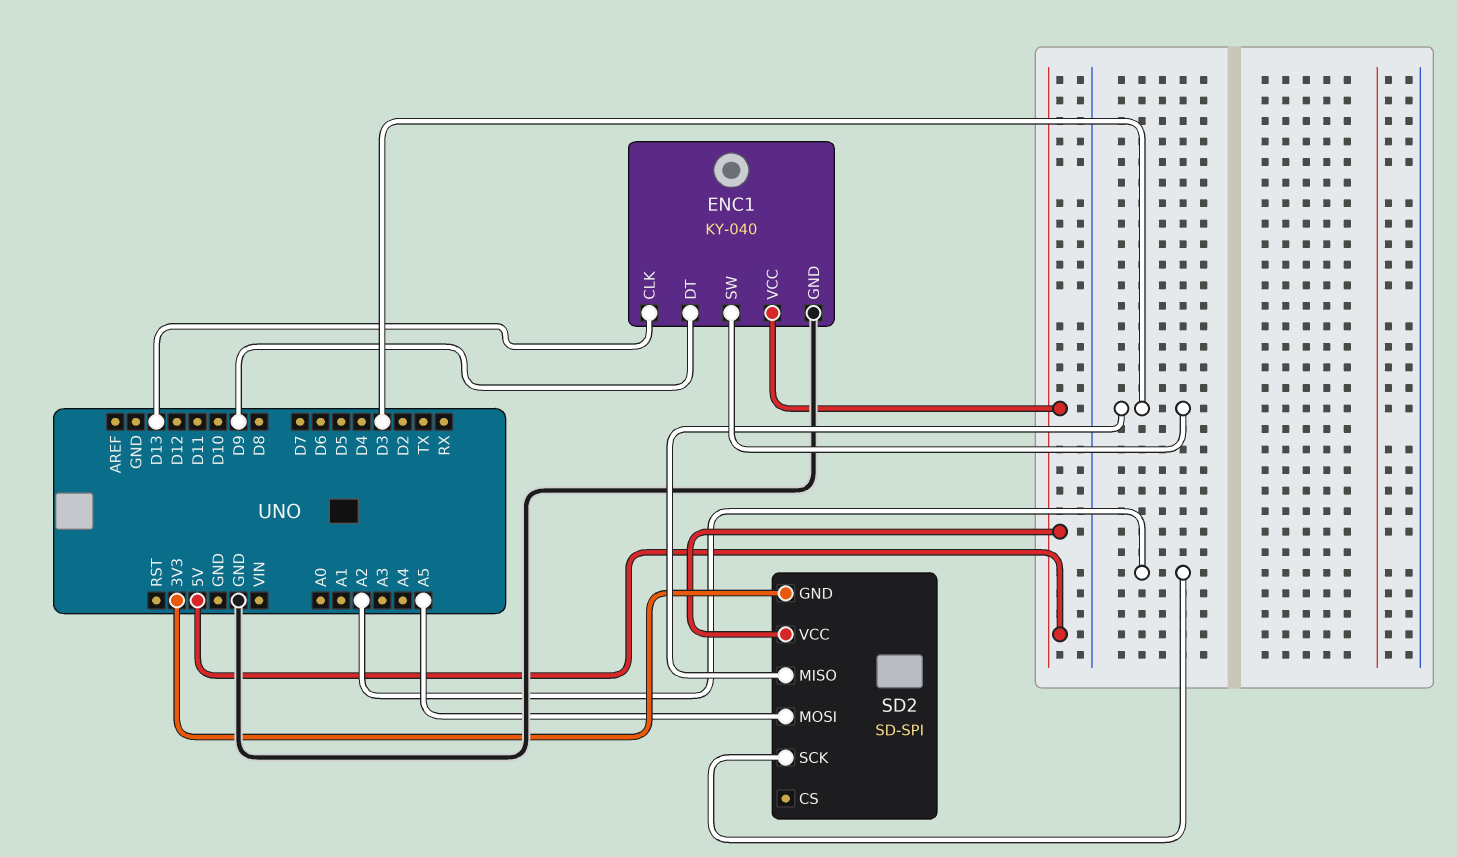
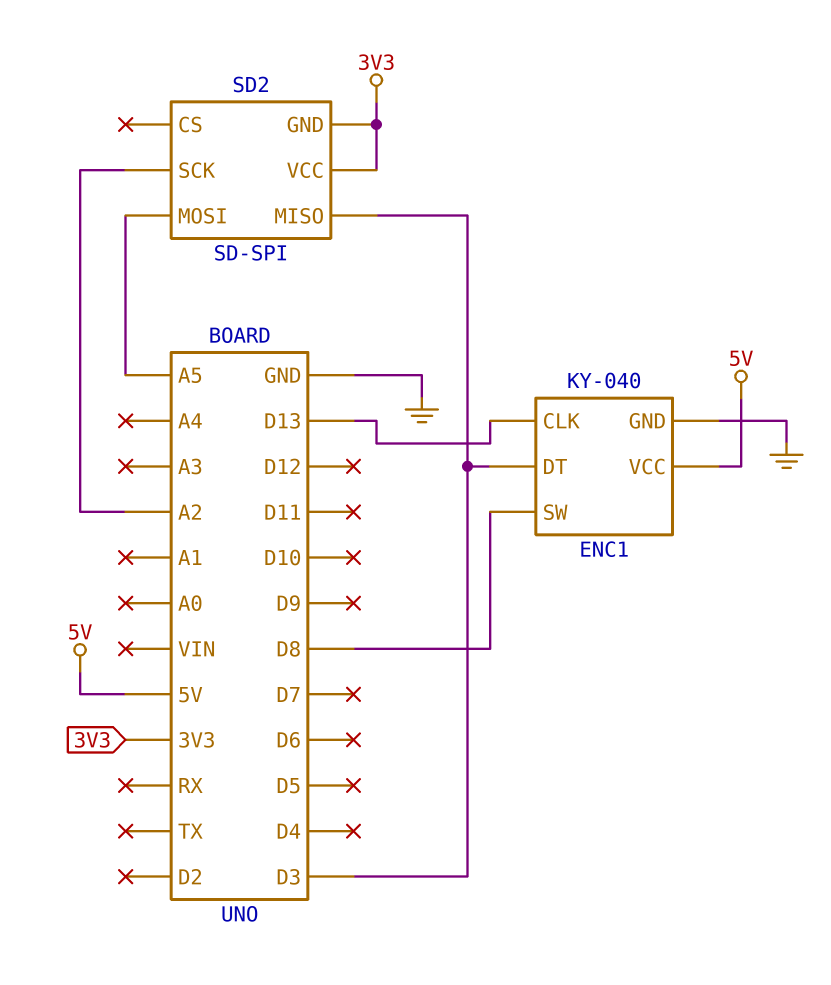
ENC1 pin DT: D9 -> D3
ENC1 pin SW: D3 -> D8
SD2 pin VCC: 5V -> 3V3

